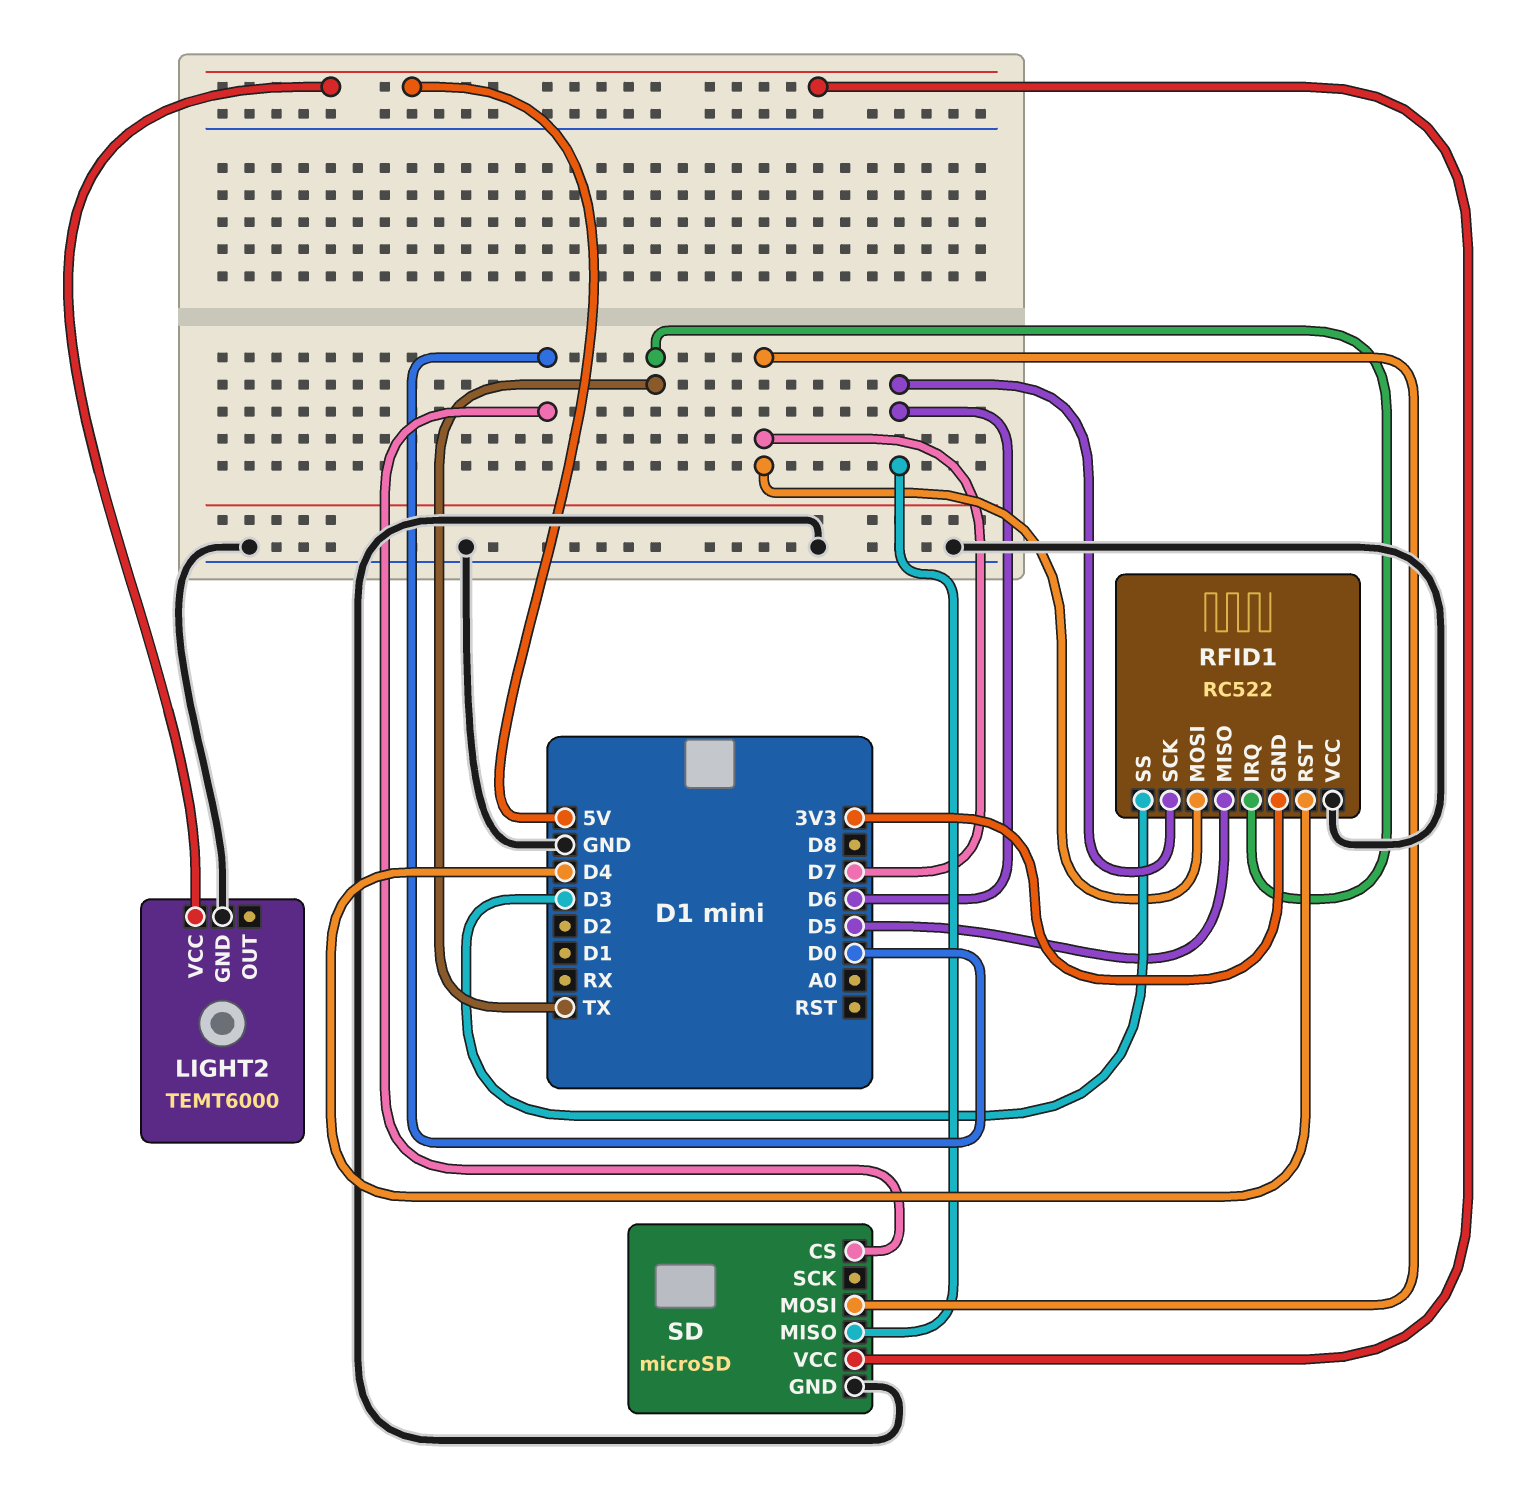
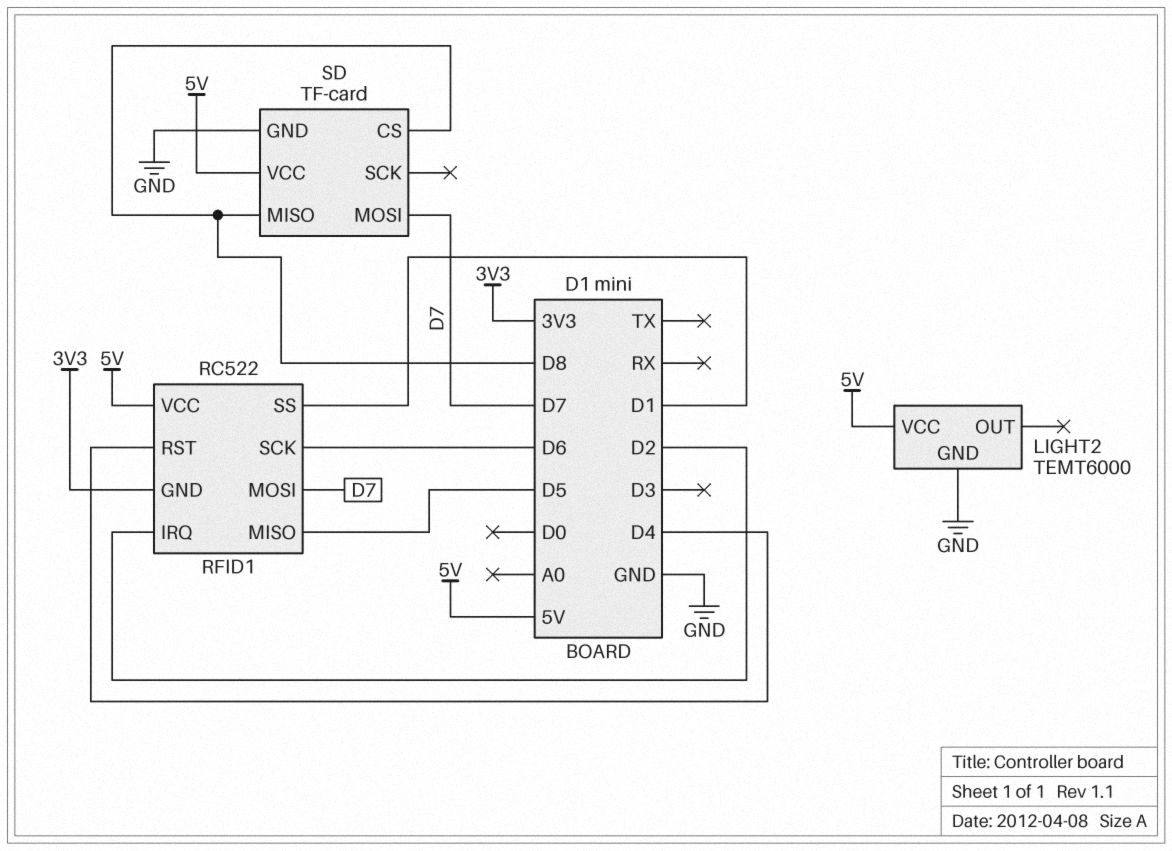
RFID1 pin IRQ: TX -> D2
RFID1 pin SS: D3 -> D1
RFID1 pin VCC: GND -> 5V
SD: microSD -> TF-card
SD pin CS: D0 -> D8
SD pin MISO: D6 -> D8

